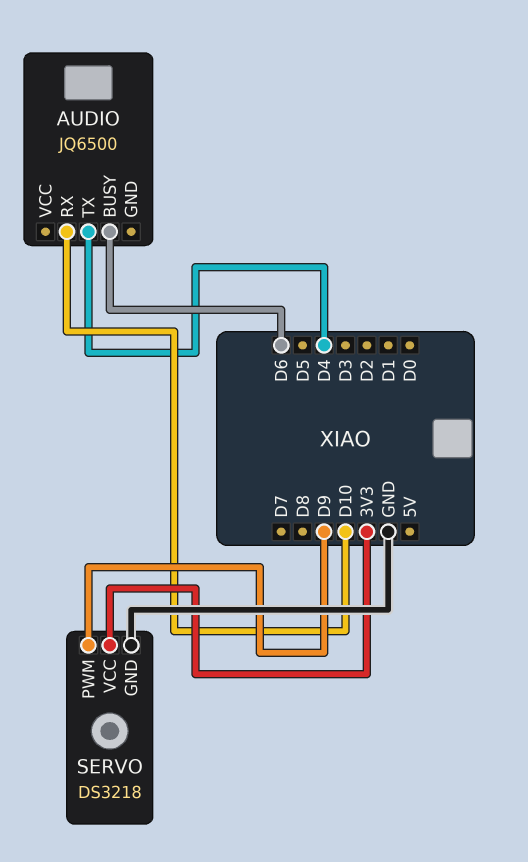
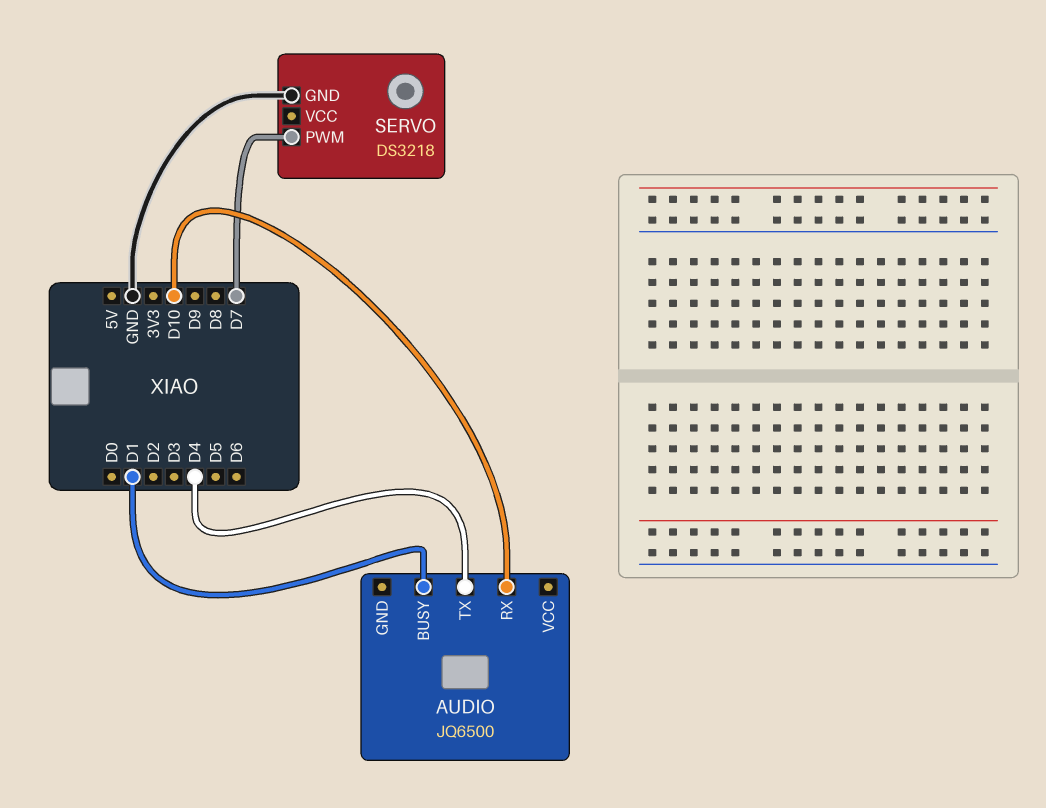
AUDIO pin BUSY: D6 -> D1
SERVO pin PWM: D9 -> D7
SERVO pin VCC: 3V3 -> none

